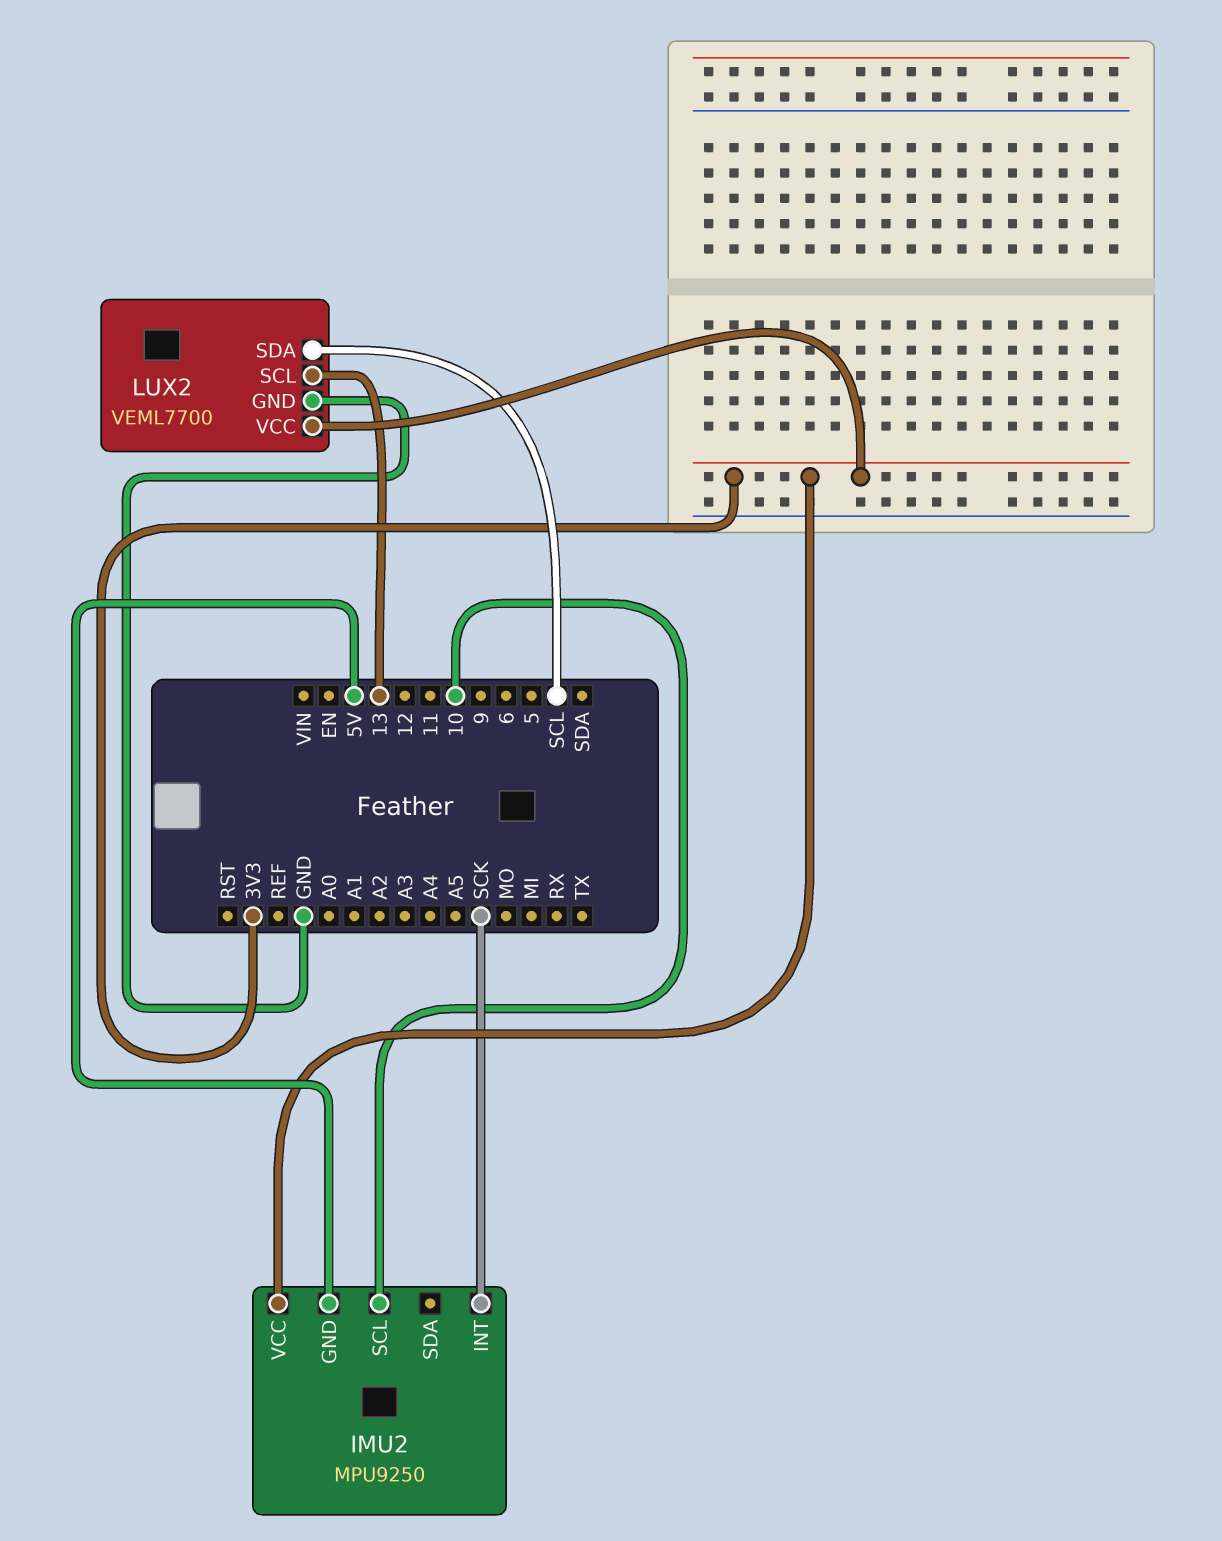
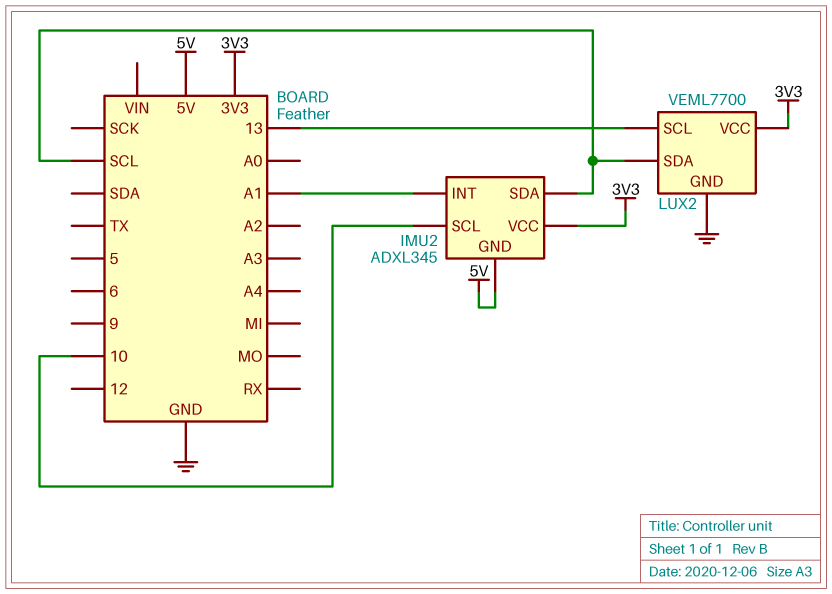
IMU2: MPU9250 -> ADXL345
IMU2 pin INT: SCK -> A1
IMU2 pin SDA: none -> SCL

